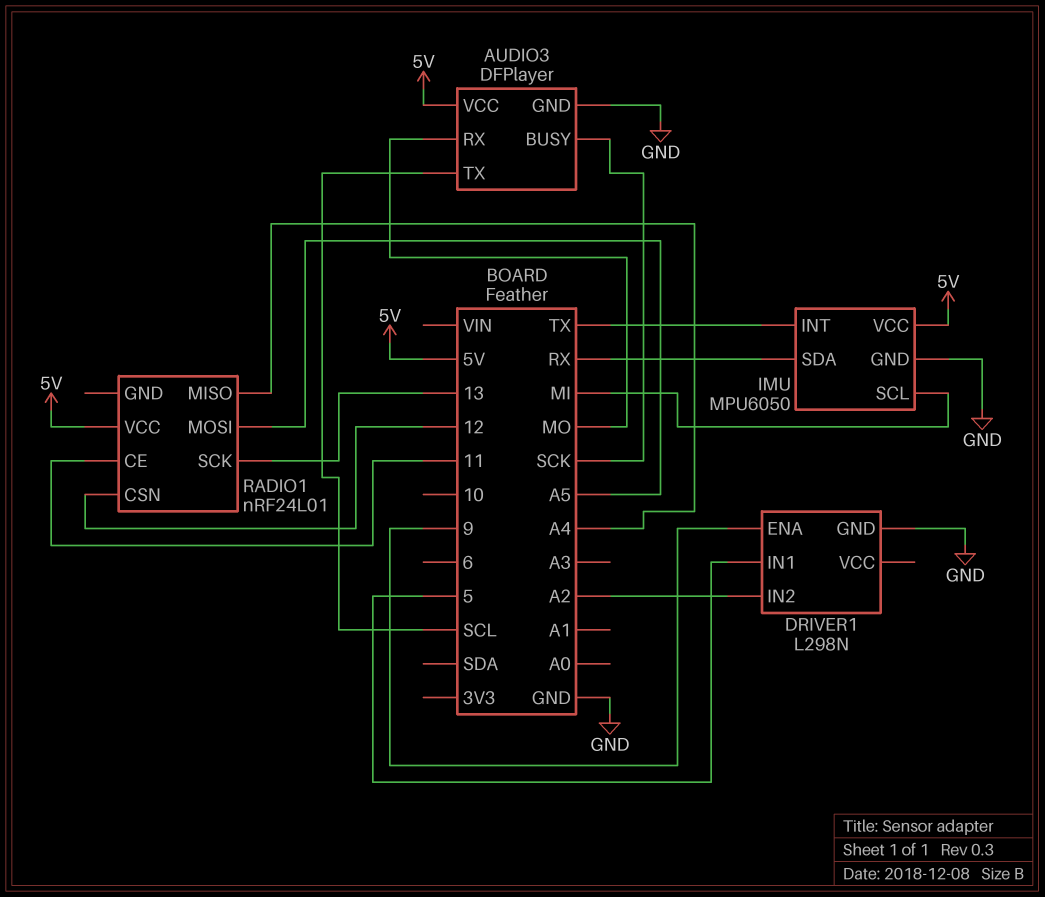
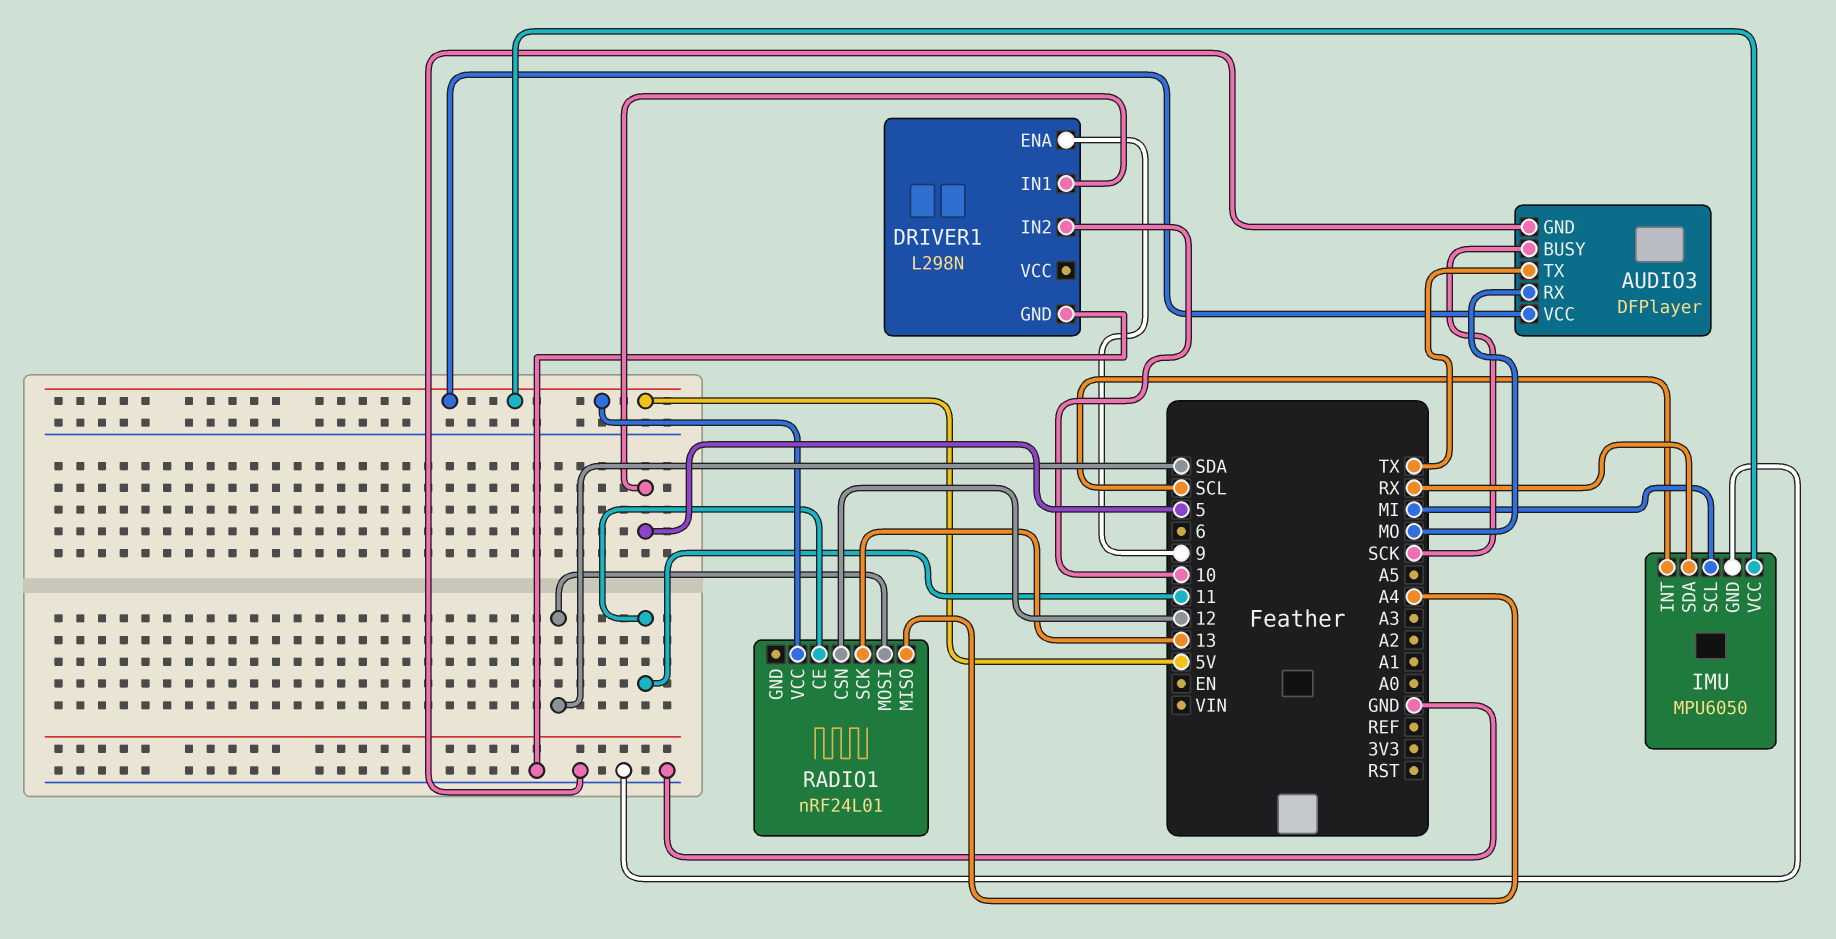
AUDIO3 pin TX: SCL -> TX
DRIVER1 pin IN2: A2 -> 10
IMU pin INT: TX -> SCL
RADIO1 pin MOSI: A5 -> SDA

